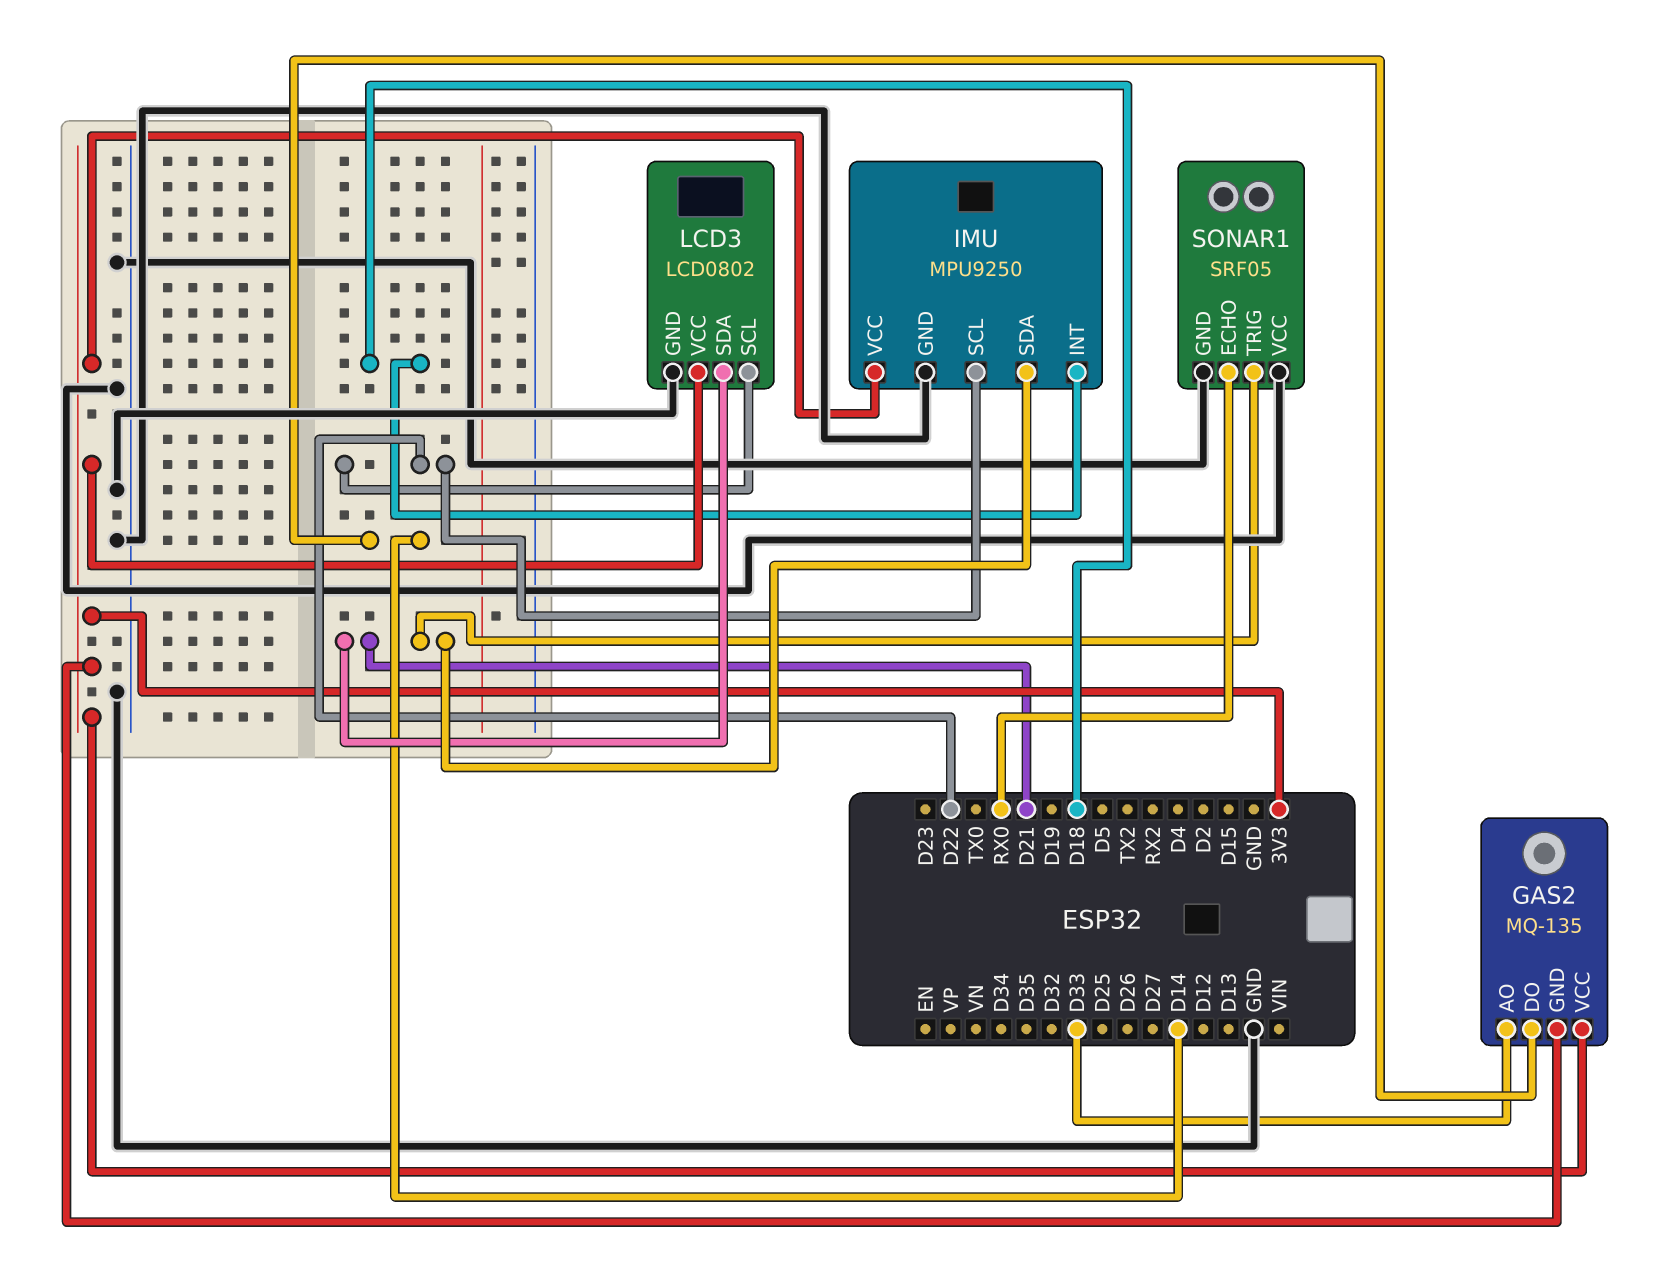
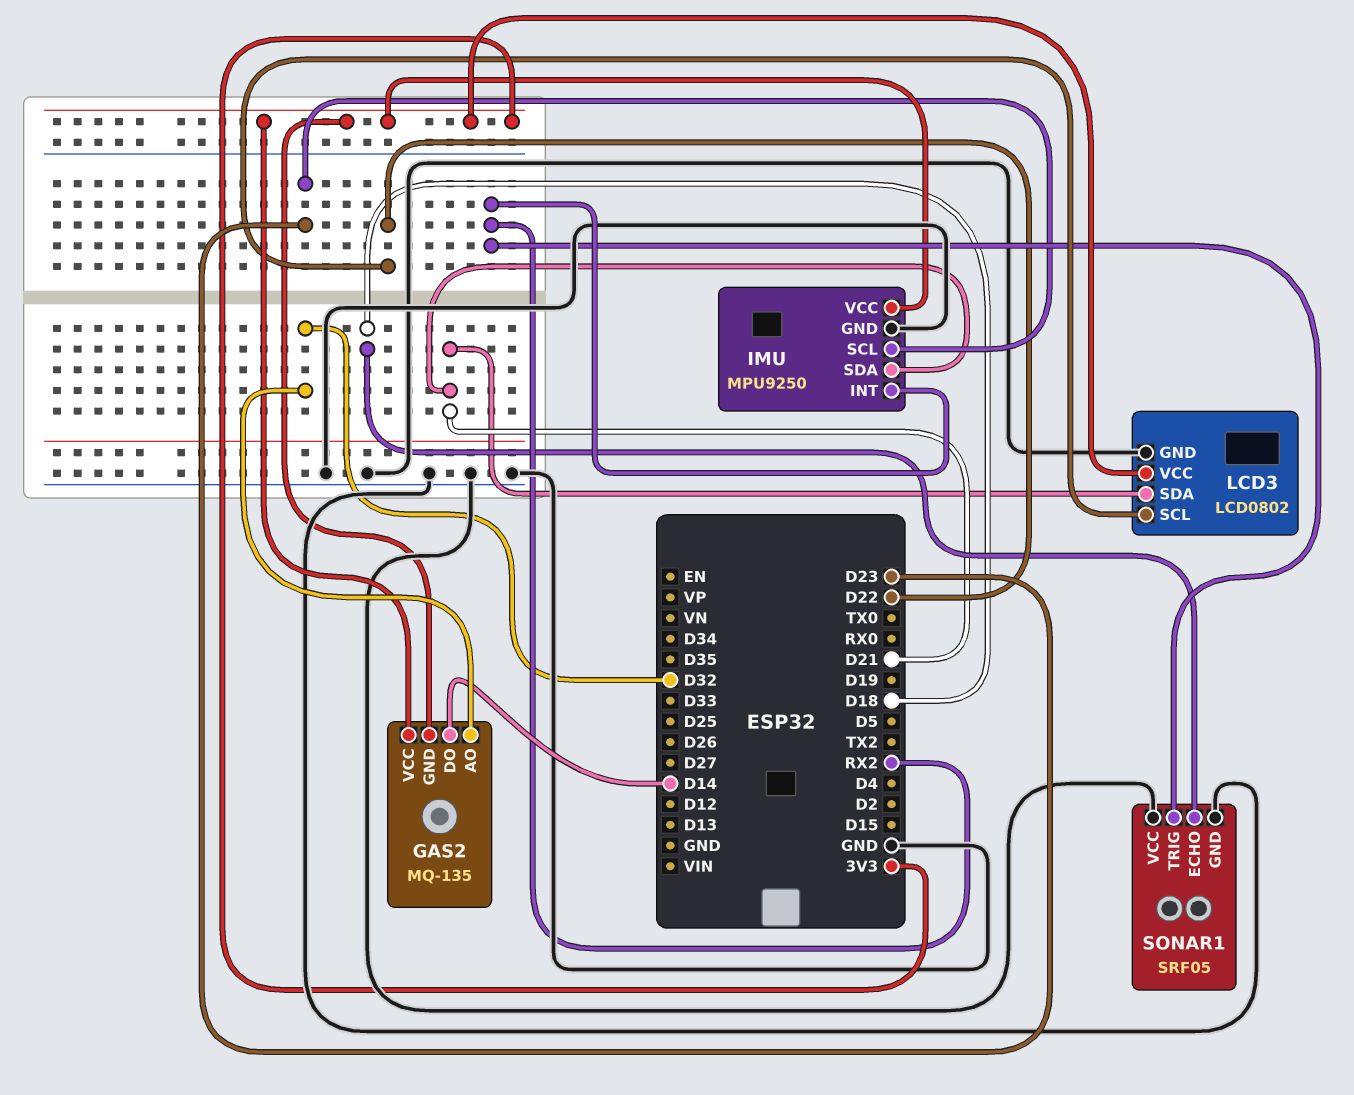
GAS2 pin AO: D33 -> D32
IMU pin INT: D18 -> RX2
IMU pin SCL: D22 -> D23
SONAR1 pin ECHO: RX0 -> D18
SONAR1 pin TRIG: D21 -> RX2

